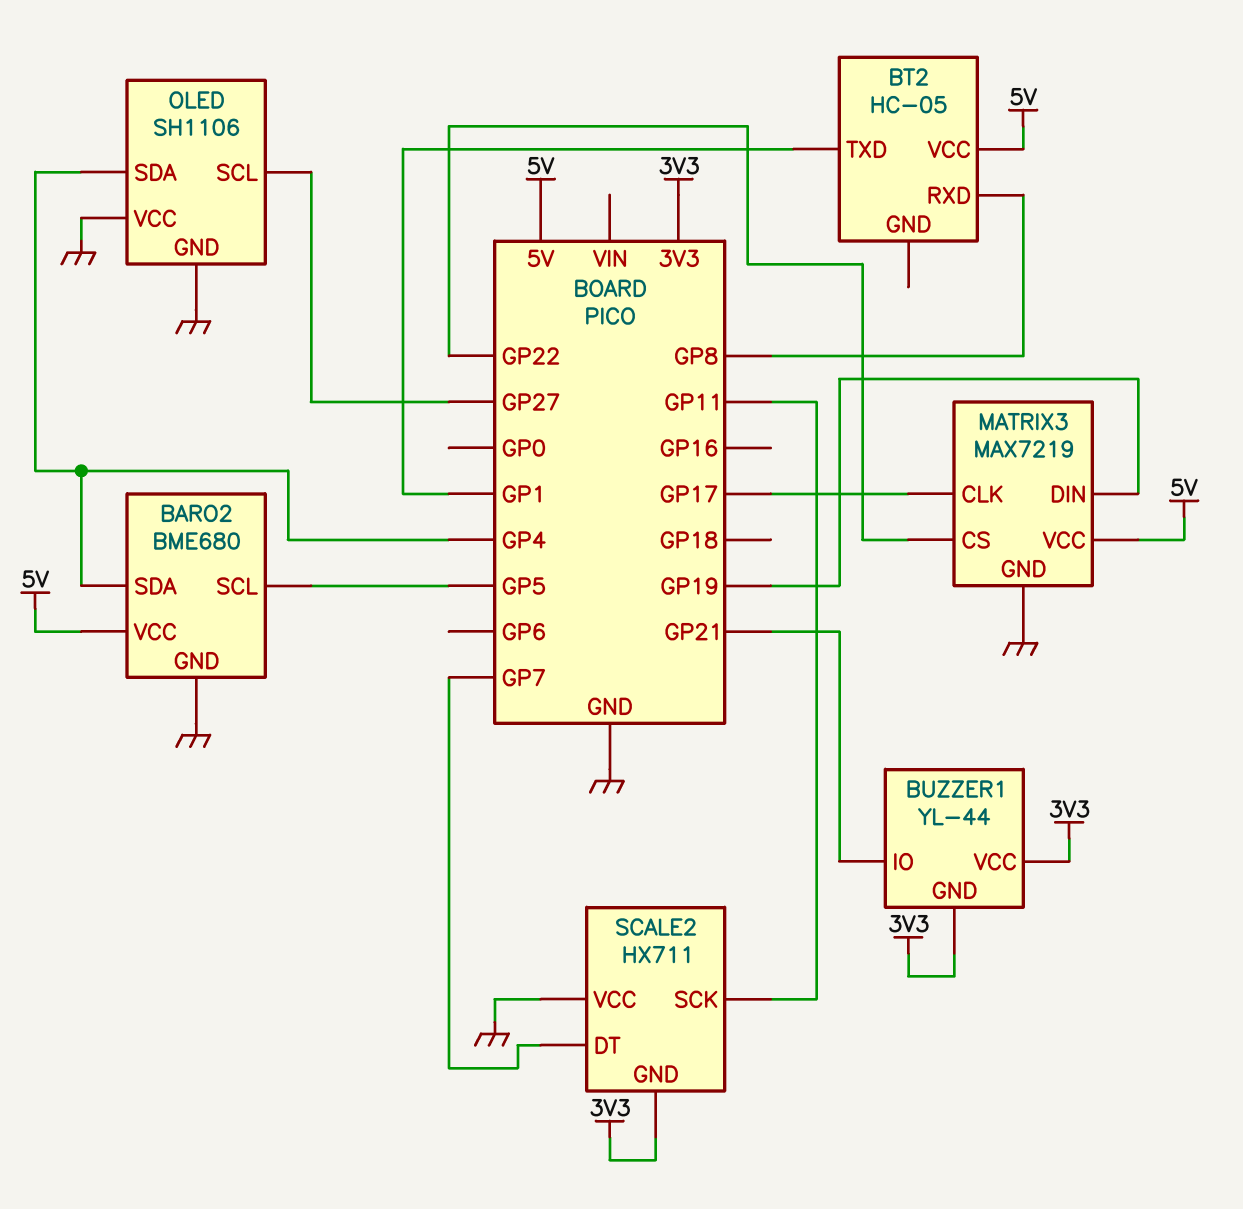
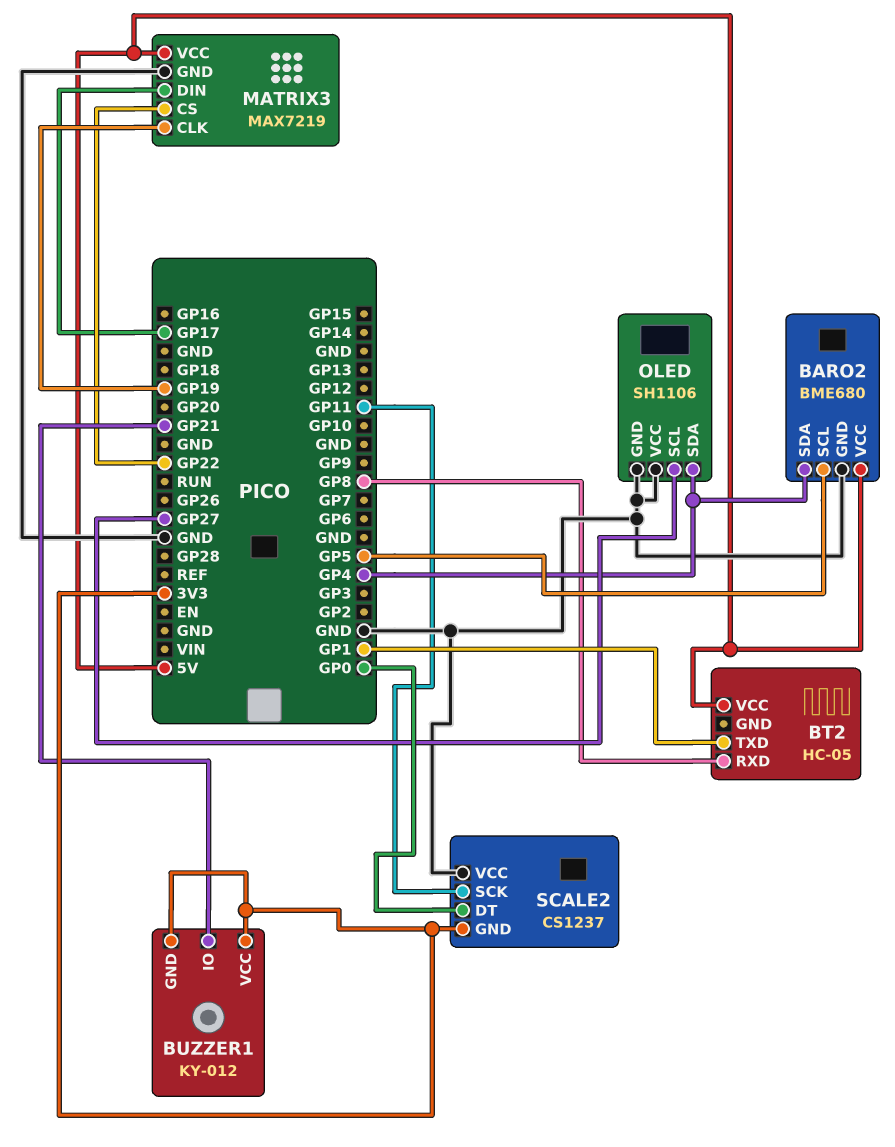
BUZZER1: YL-44 -> KY-012
MATRIX3 pin CLK: GP17 -> GP19
MATRIX3 pin DIN: GP19 -> GP17
SCALE2: HX711 -> CS1237
SCALE2 pin DT: GP7 -> GP0

